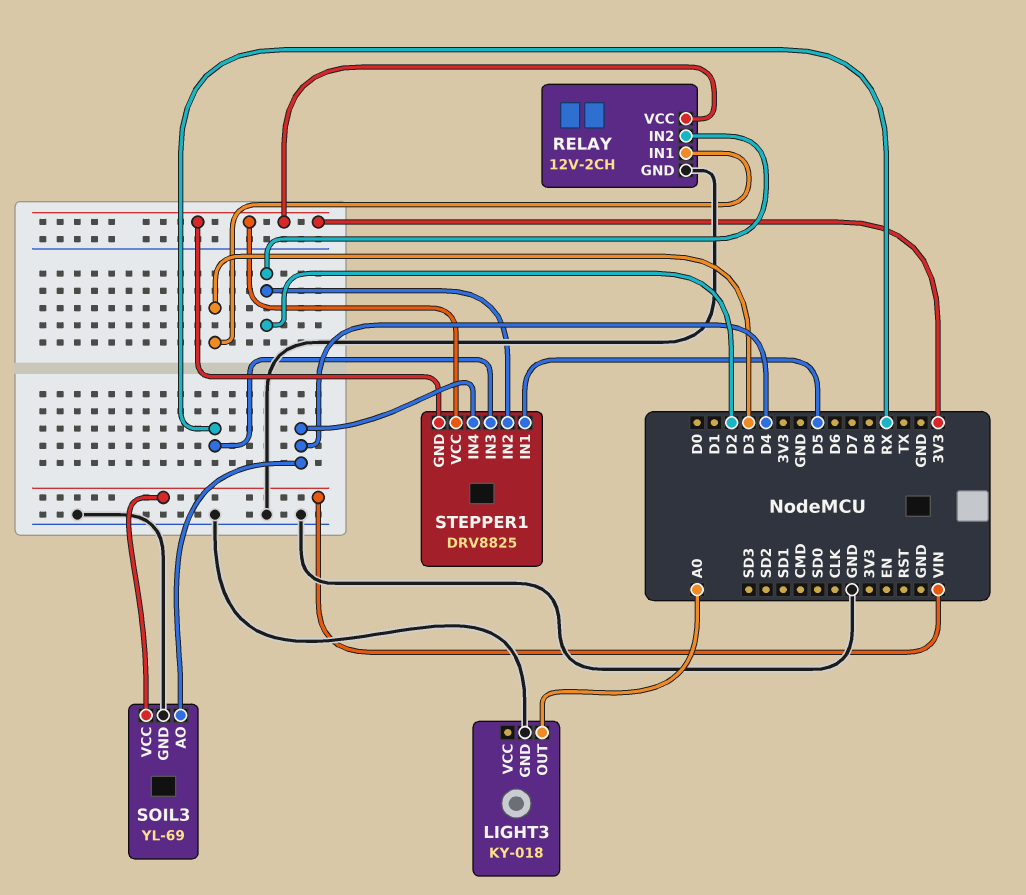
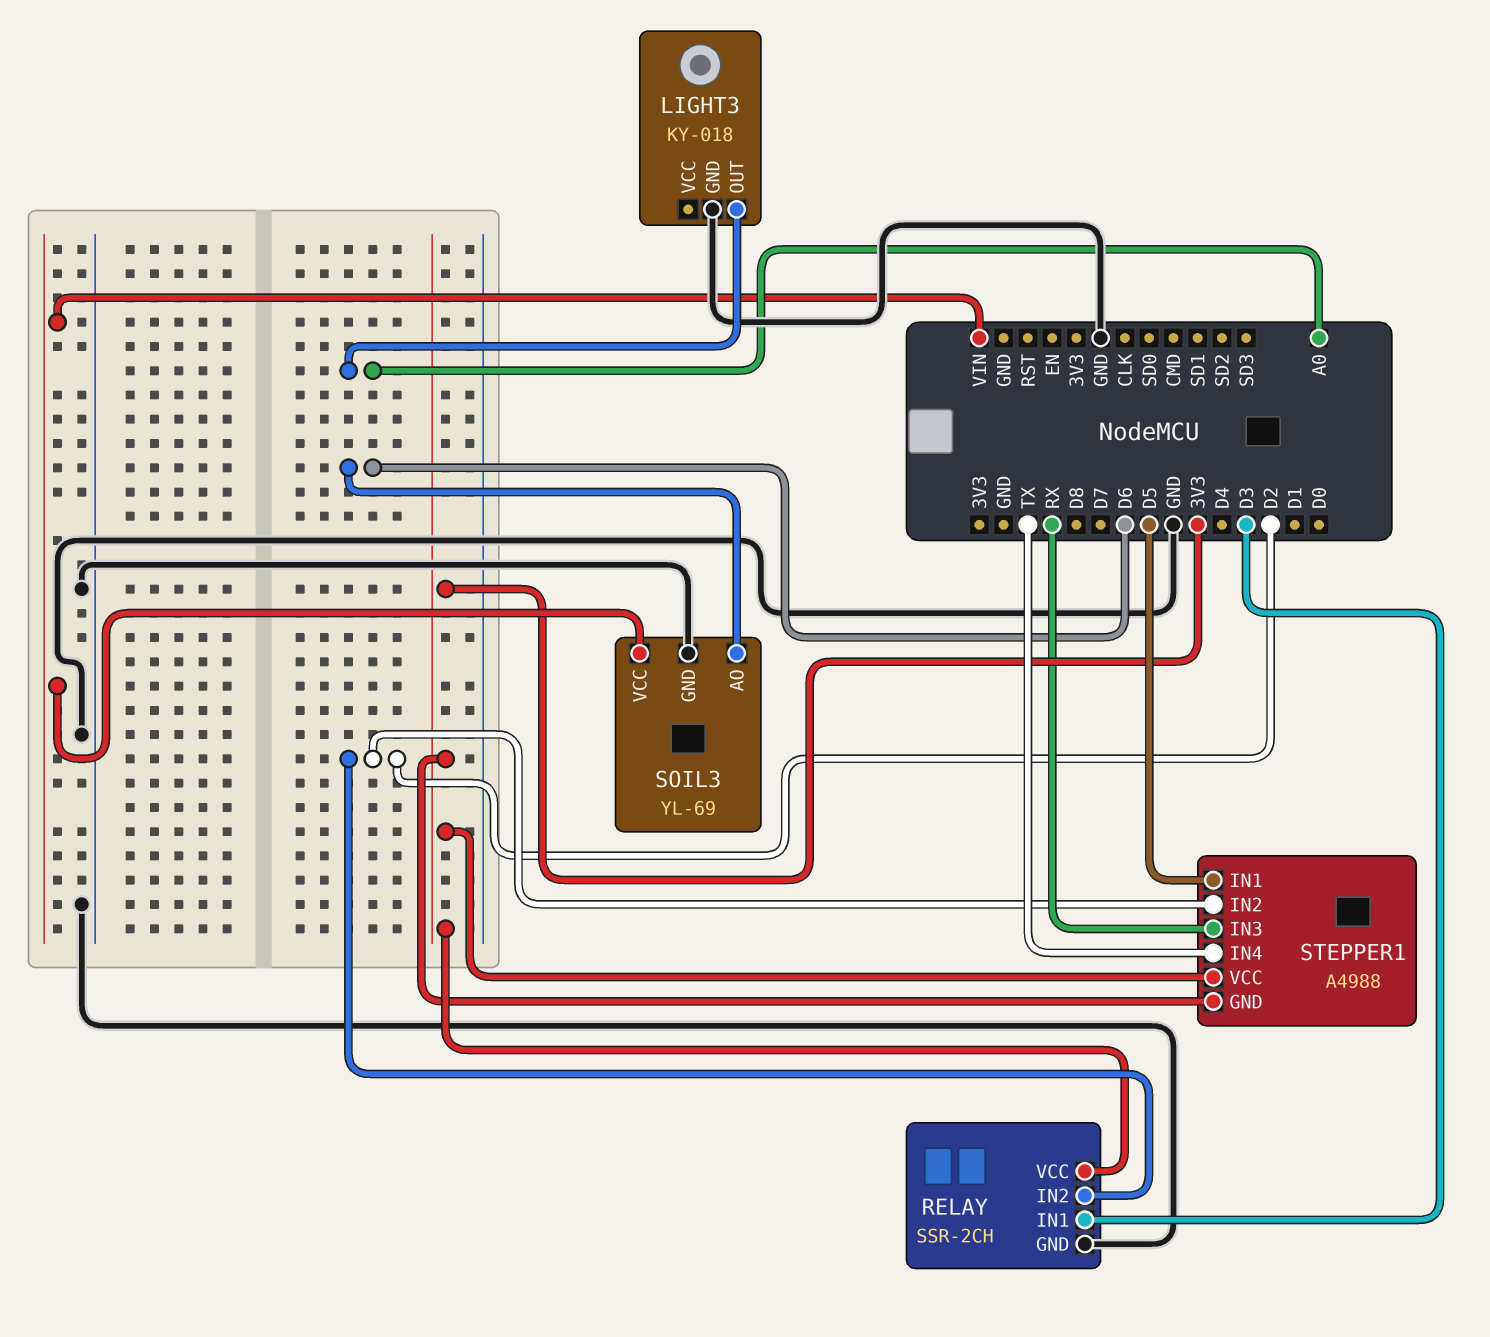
RELAY: 12V-2CH -> SSR-2CH
SOIL3 pin AO: D4 -> D6
STEPPER1: DRV8825 -> A4988
STEPPER1 pin IN4: D4 -> TX

